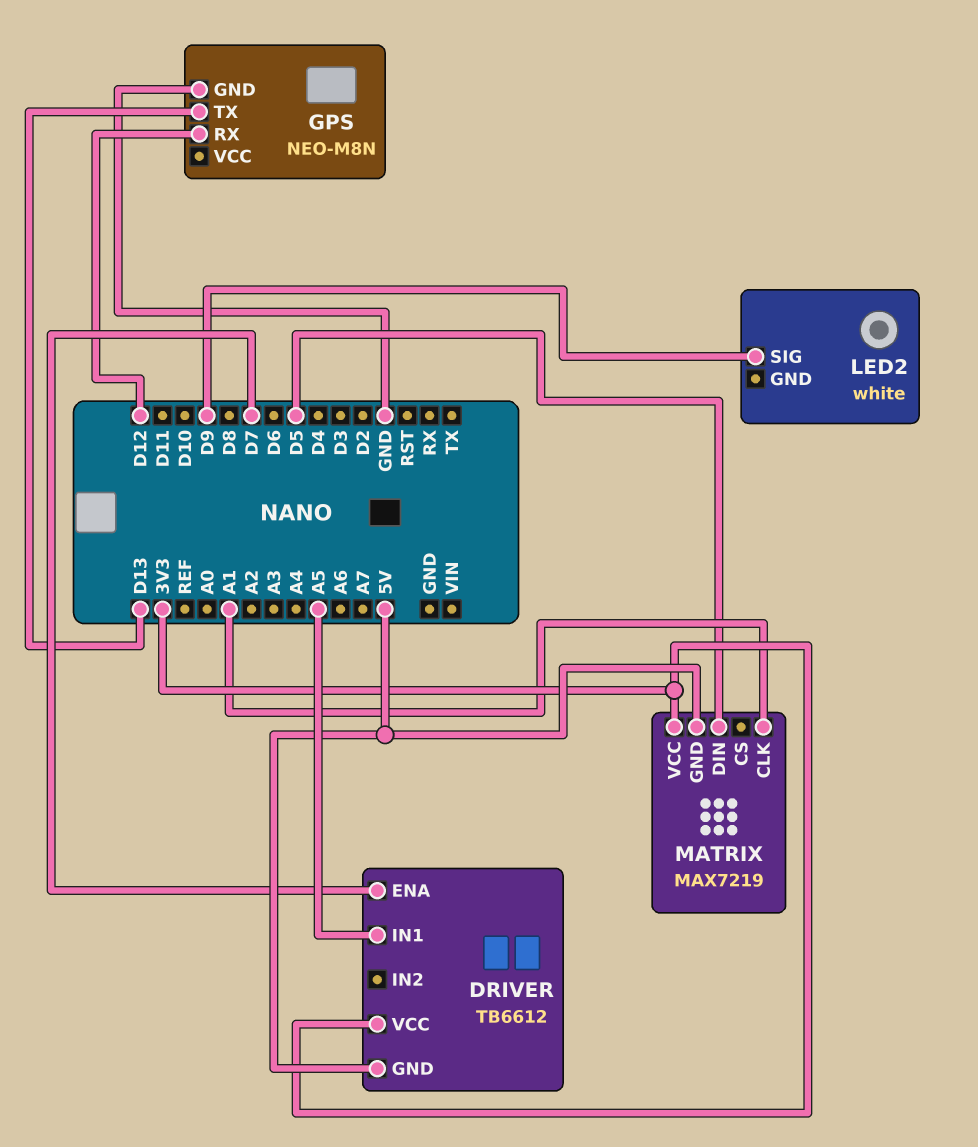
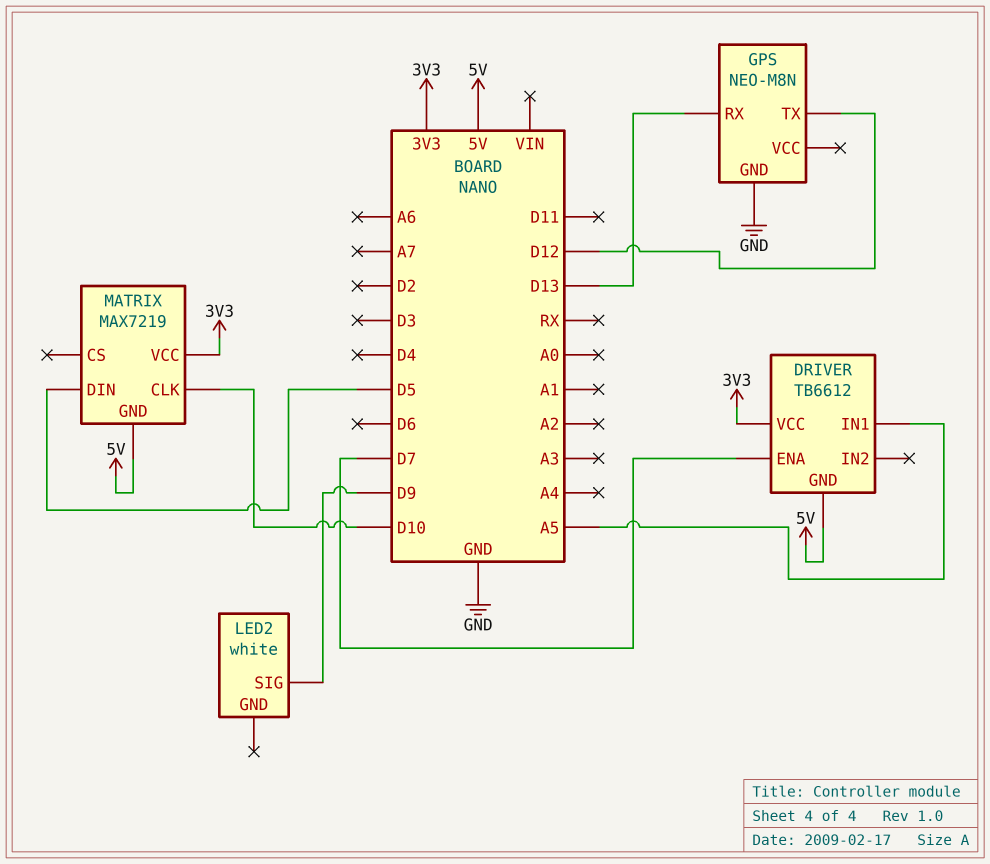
GPS pin RX: D12 -> D13
GPS pin TX: D13 -> D12
MATRIX pin CLK: A1 -> D10

